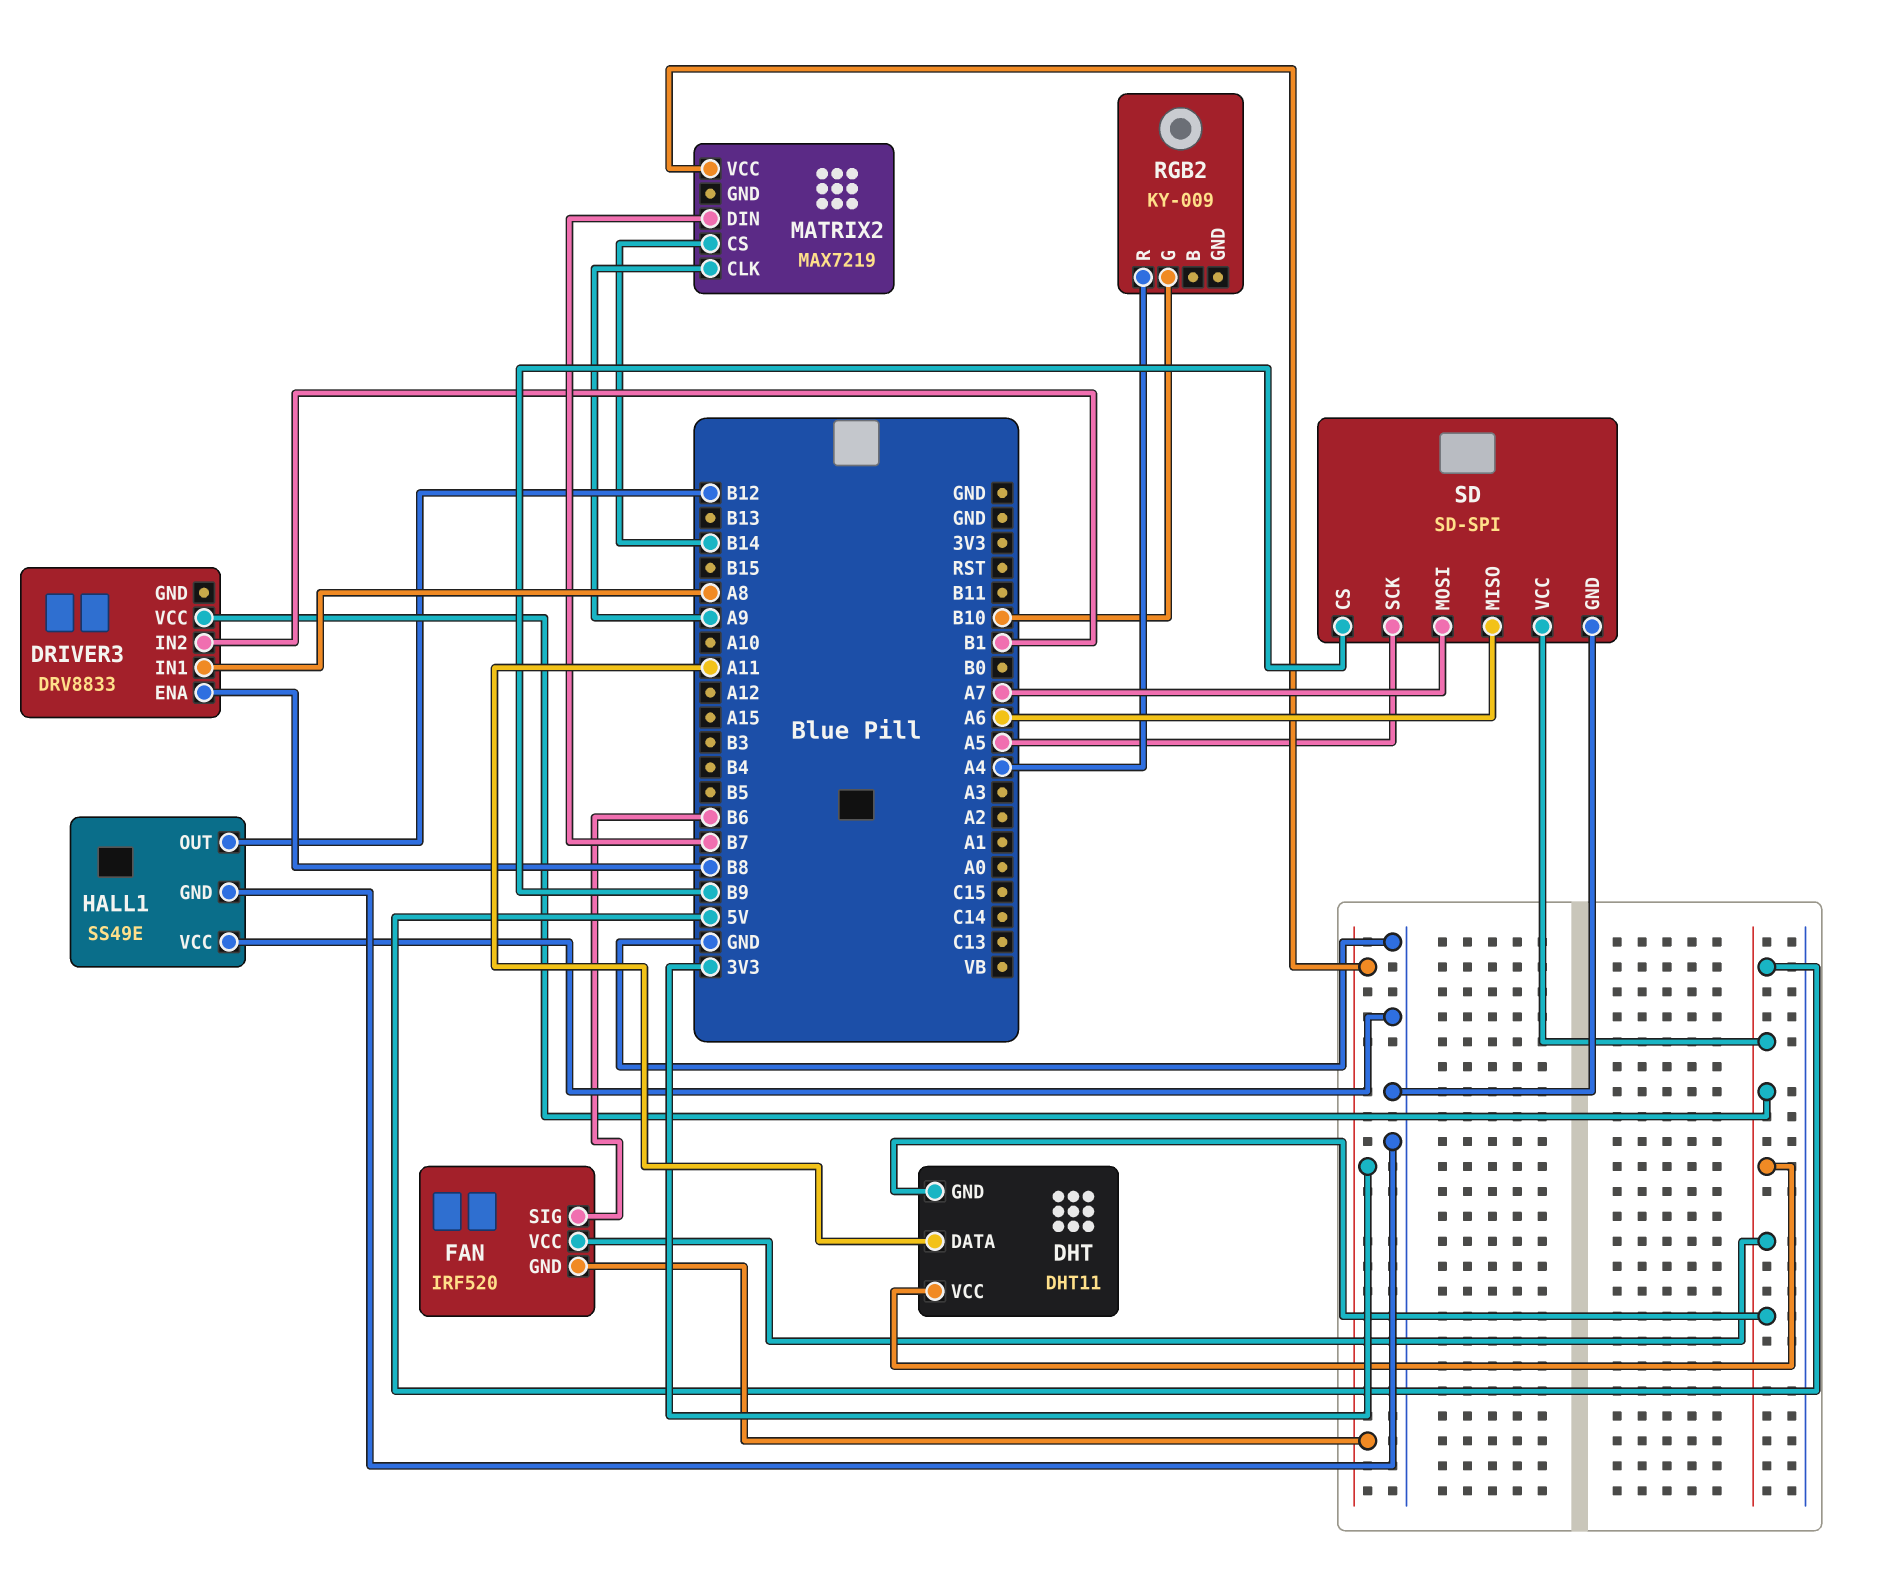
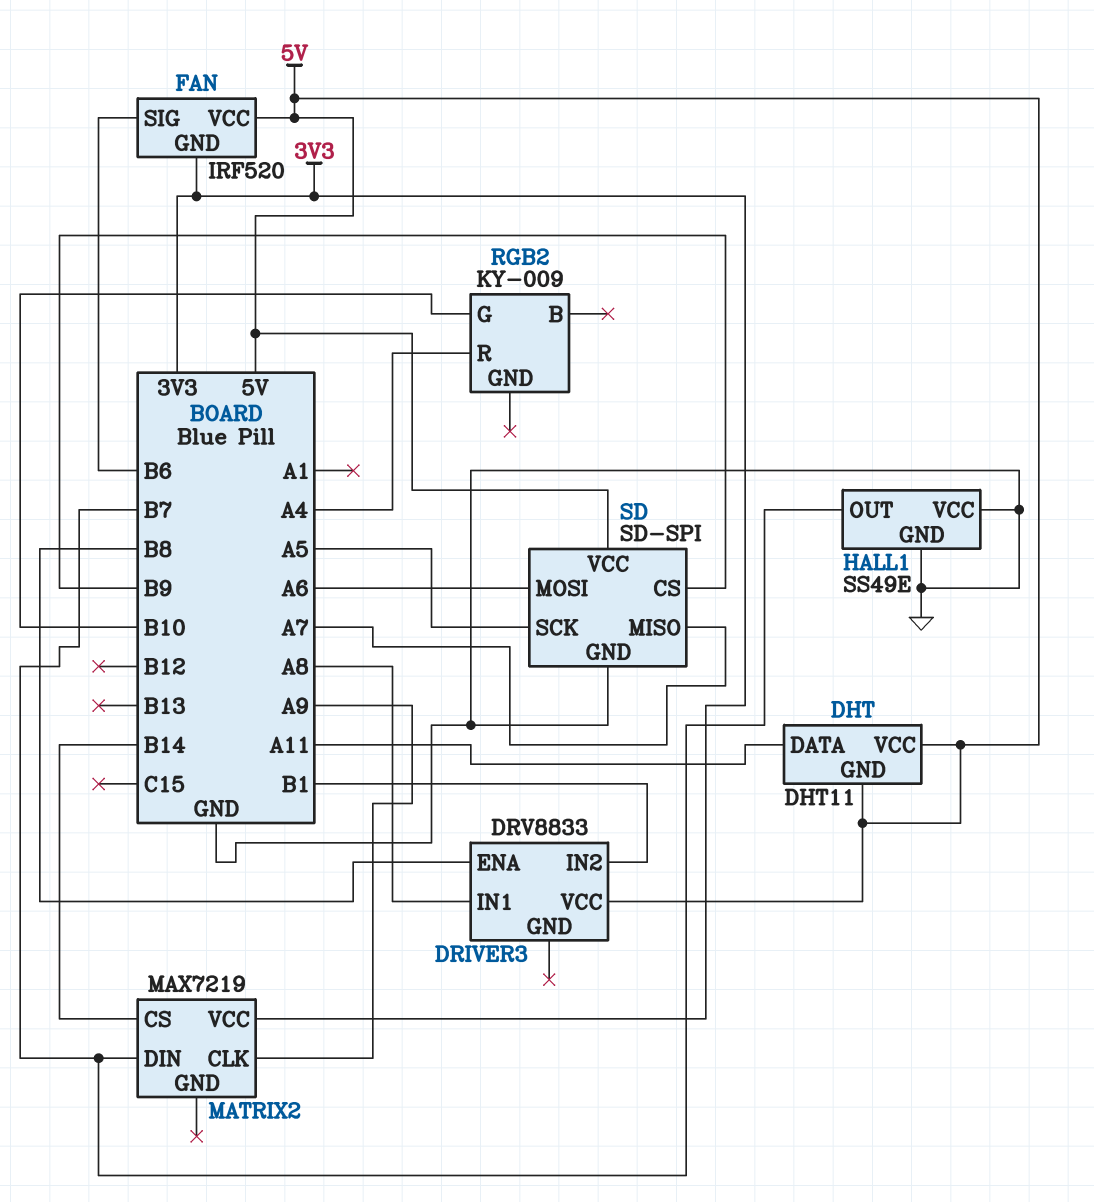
HALL1 pin OUT: B12 -> B7
SD pin MISO: A6 -> A7
SD pin MOSI: A7 -> A6

